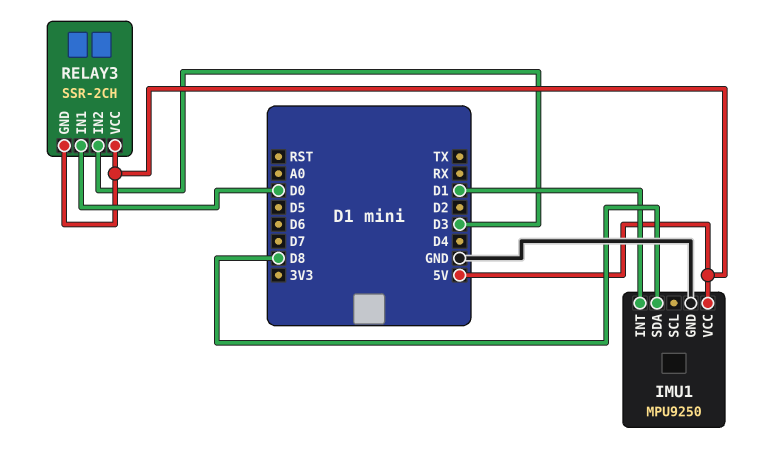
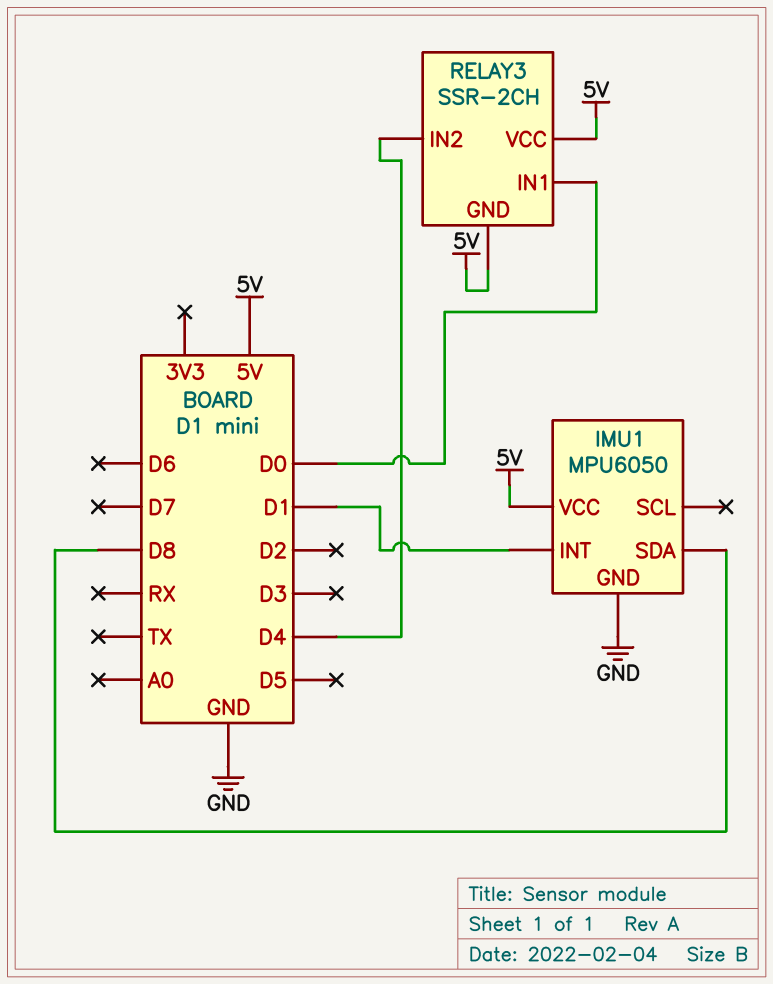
IMU1: MPU9250 -> MPU6050
RELAY3 pin IN2: D3 -> D4

